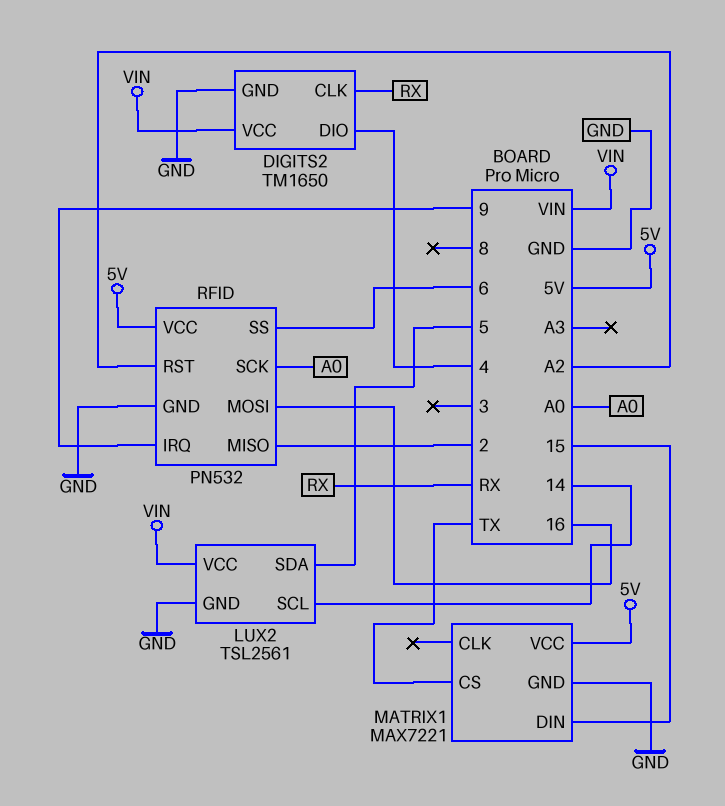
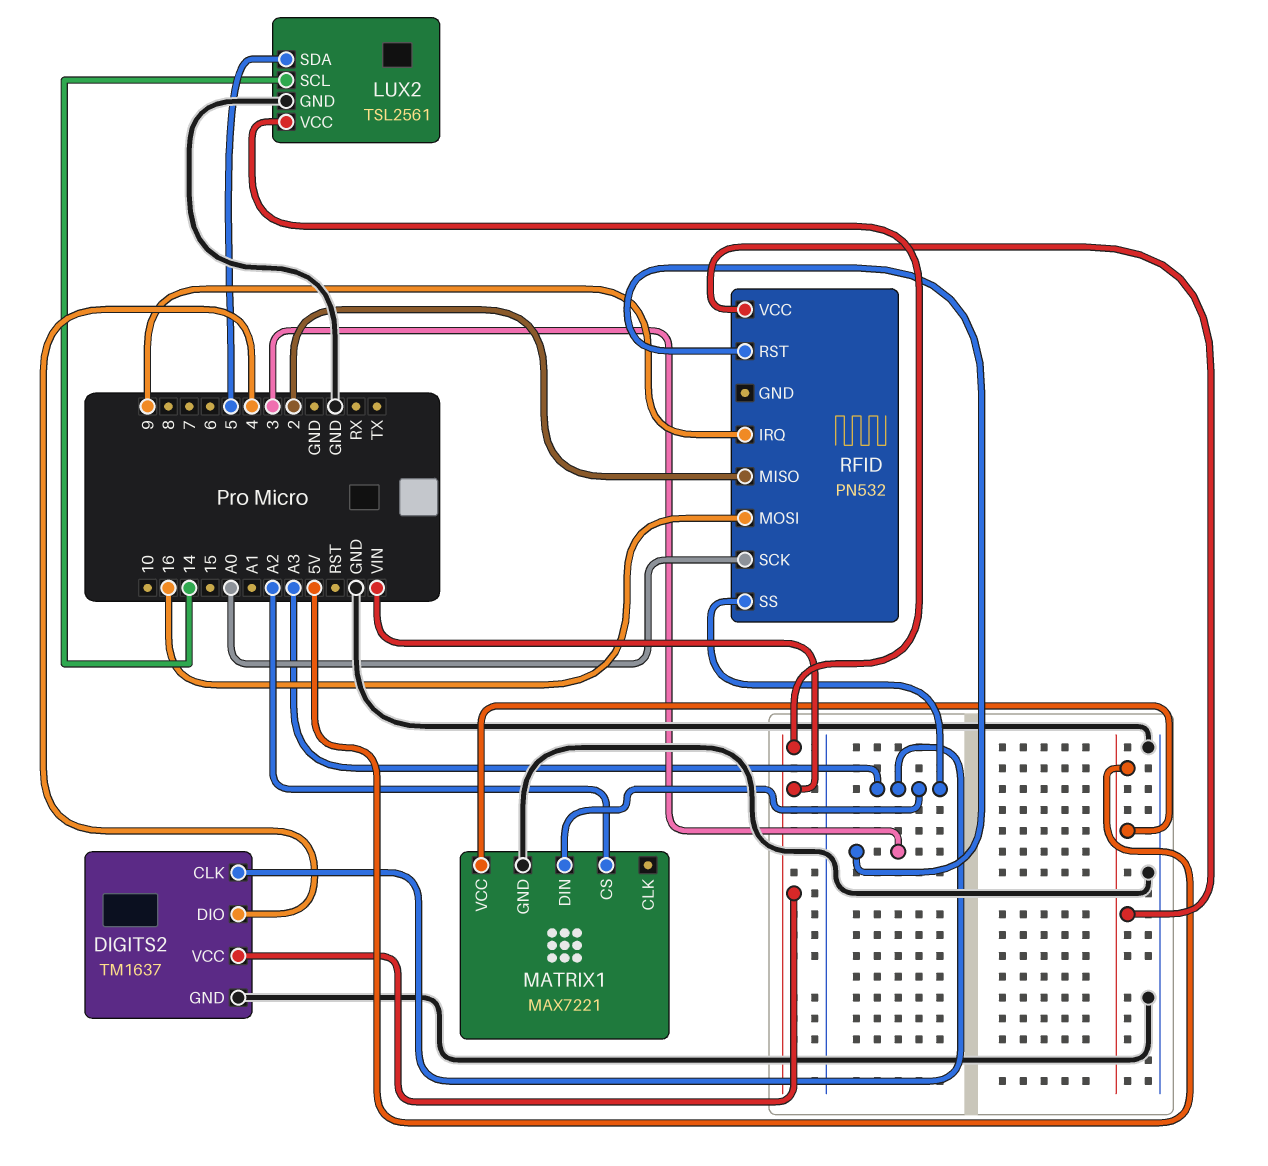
DIGITS2: TM1650 -> TM1637
DIGITS2 pin CLK: RX -> A3
MATRIX1 pin CS: TX -> A2
MATRIX1 pin DIN: 15 -> A3
RFID pin GND: GND -> none
RFID pin RST: A2 -> 3
RFID pin SS: 6 -> A3

